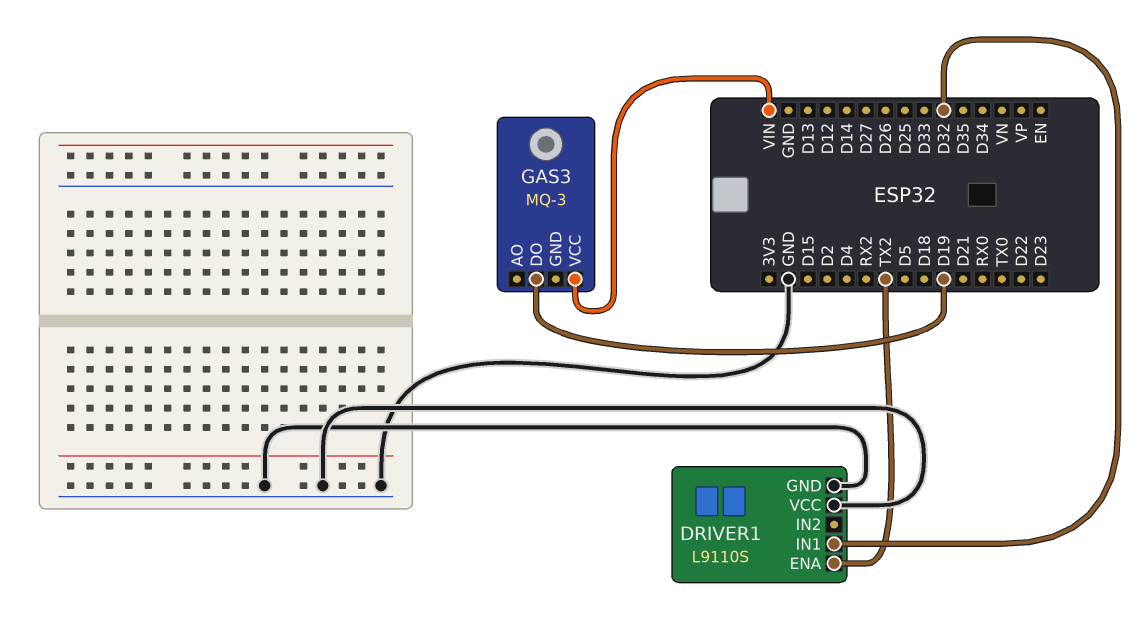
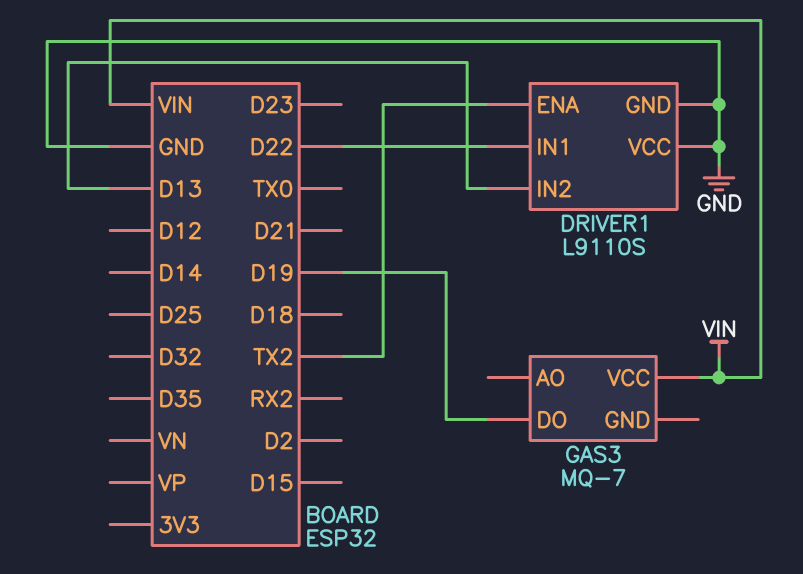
DRIVER1 pin IN1: D32 -> D22
DRIVER1 pin IN2: none -> D13
GAS3: MQ-3 -> MQ-7

